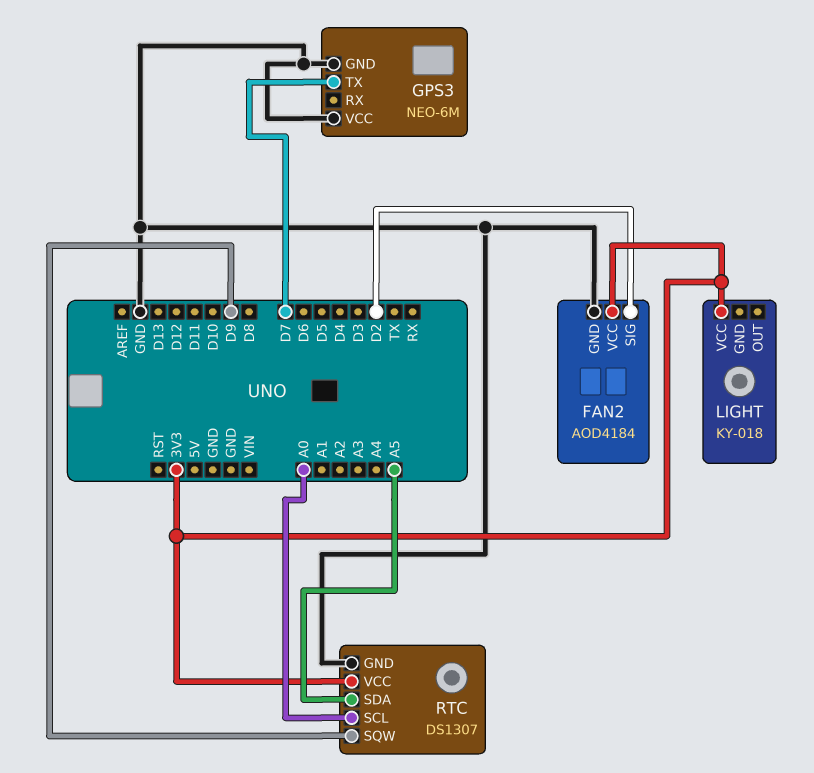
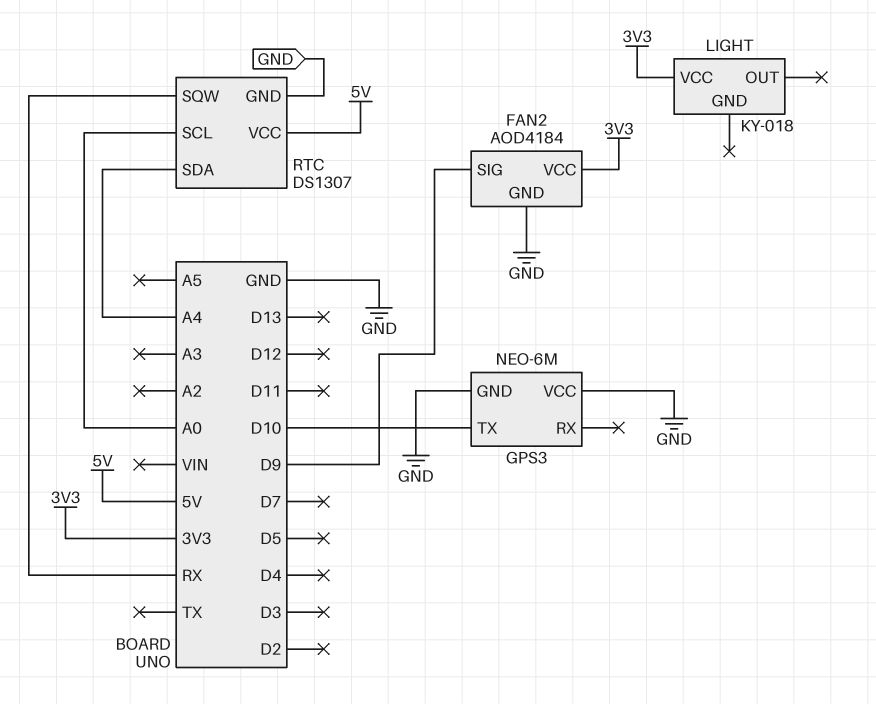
FAN2 pin SIG: D2 -> D9
GPS3 pin TX: D7 -> D10
RTC pin SDA: A5 -> A4
RTC pin SQW: D9 -> RX
RTC pin VCC: 3V3 -> 5V

